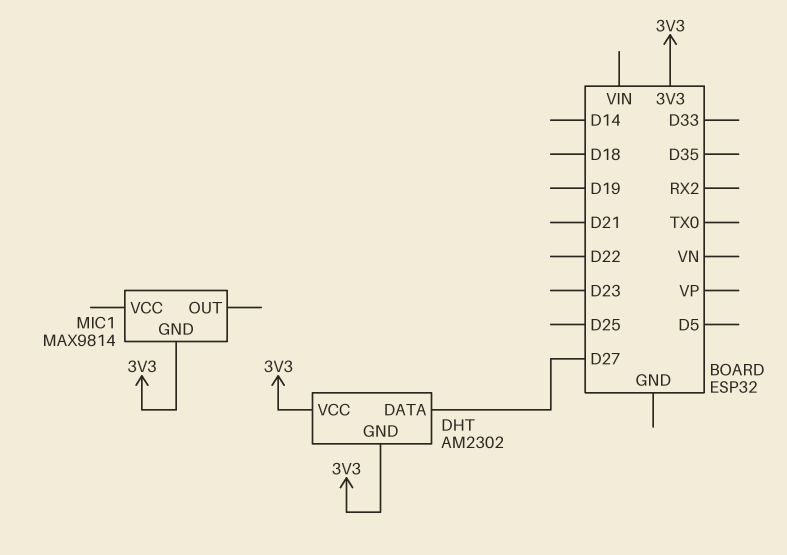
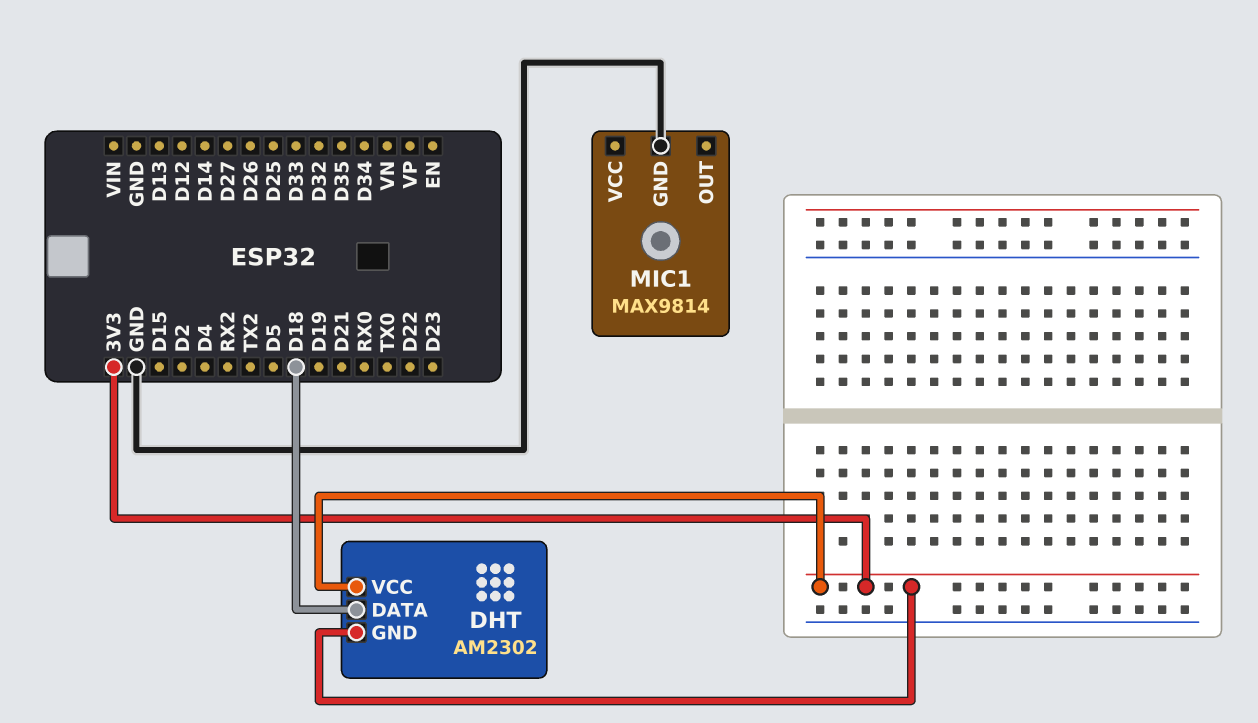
DHT pin DATA: D27 -> D18
MIC1 pin GND: 3V3 -> GND

